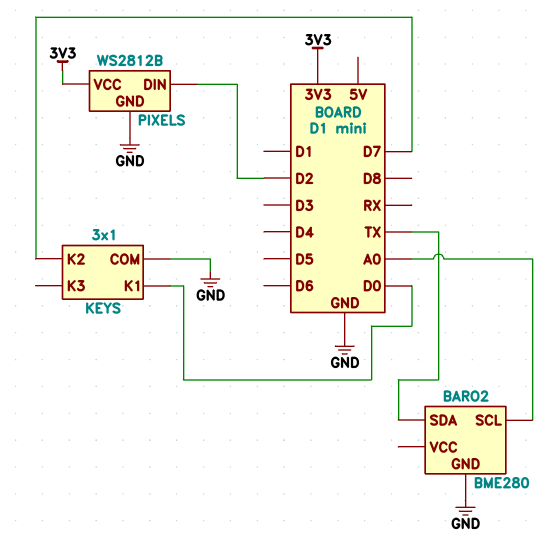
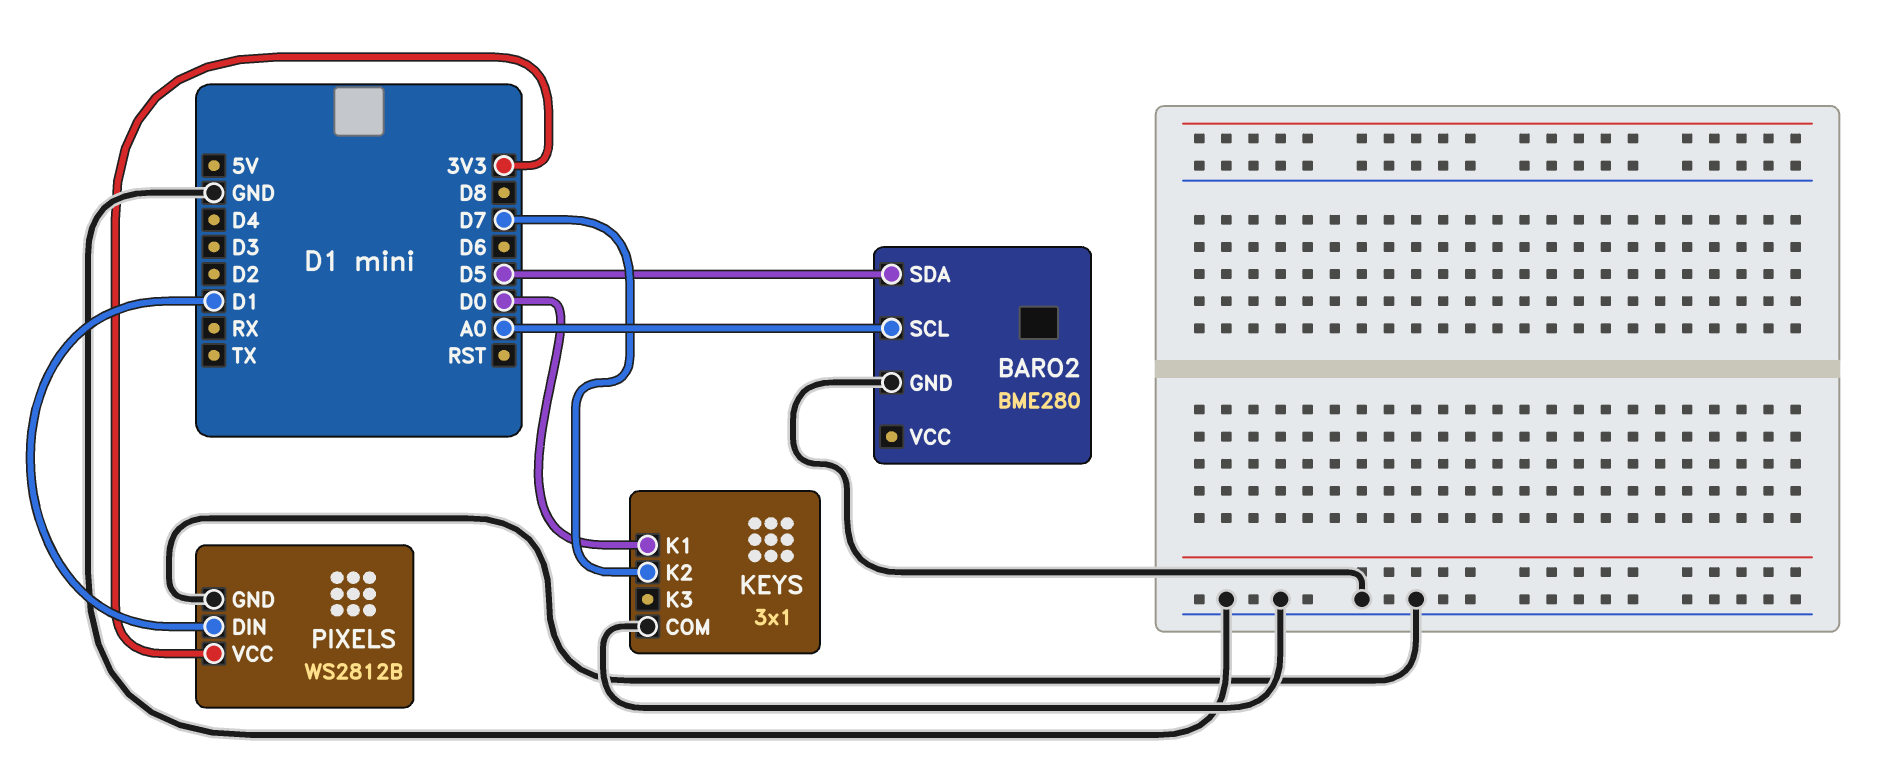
BARO2 pin SDA: TX -> D5
PIXELS pin DIN: D2 -> D1

